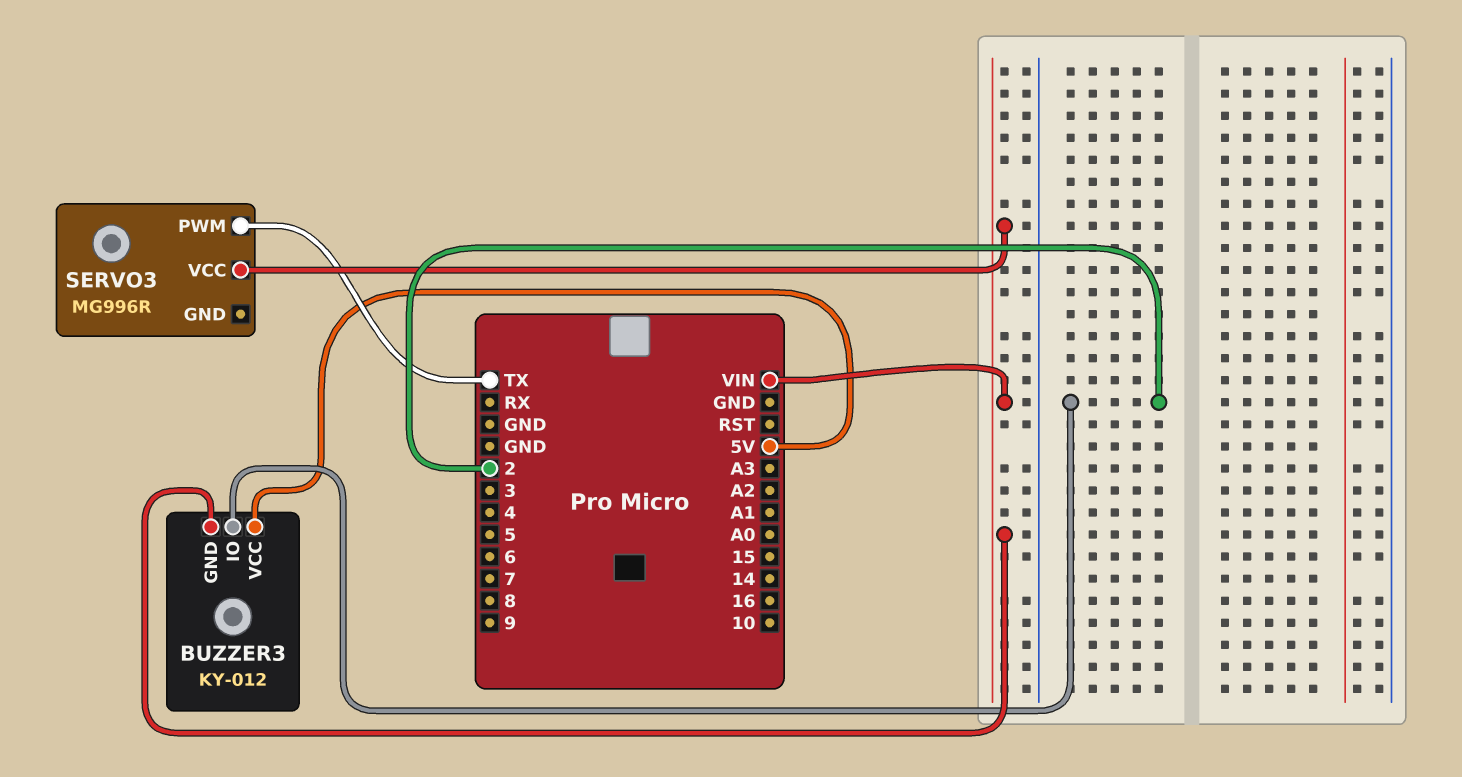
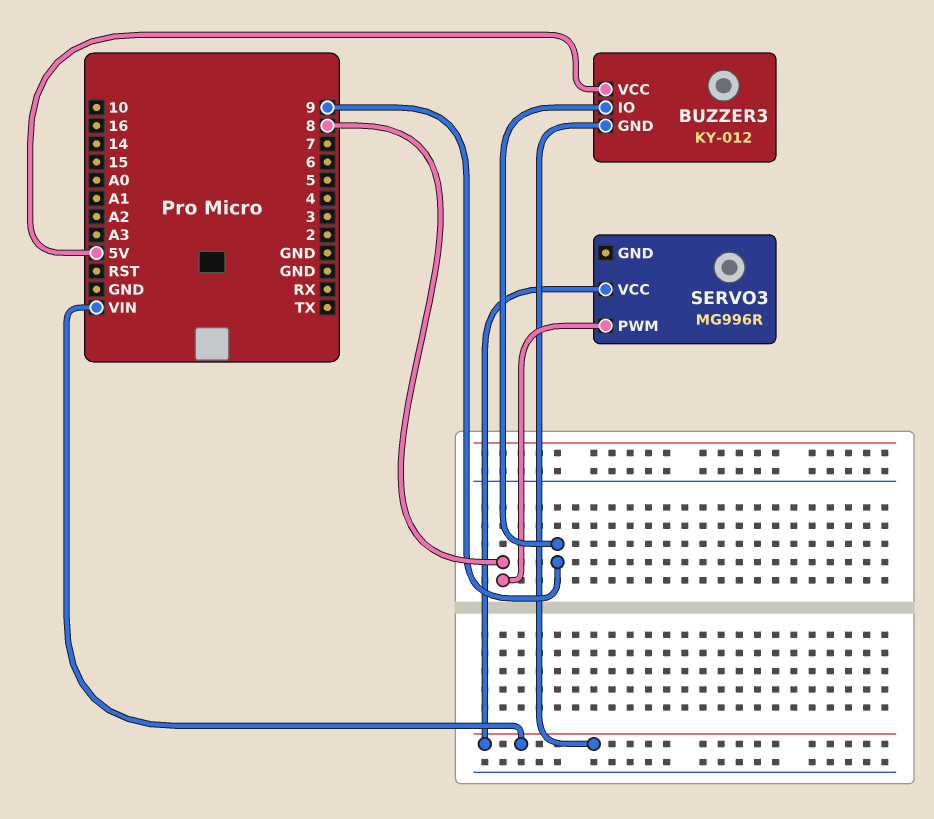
BUZZER3 pin IO: 2 -> 9
SERVO3 pin PWM: TX -> 8

